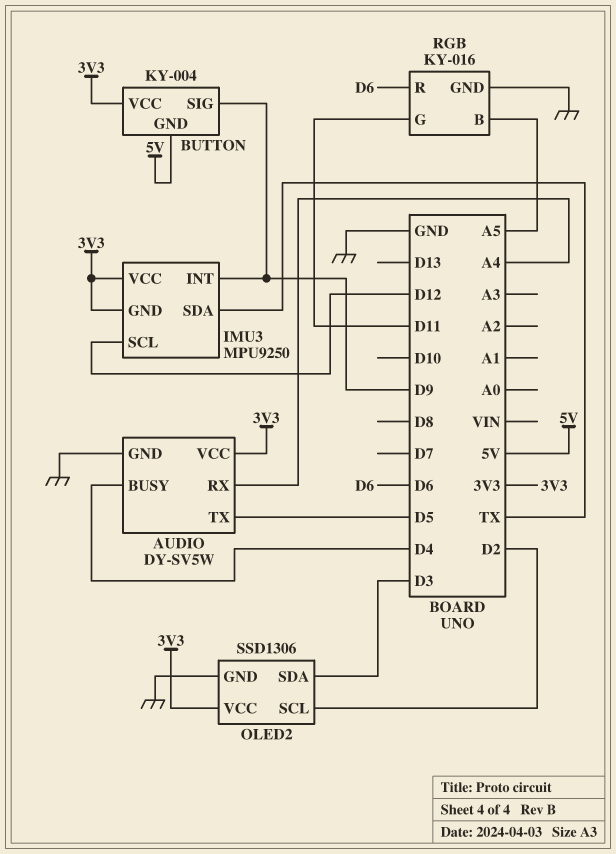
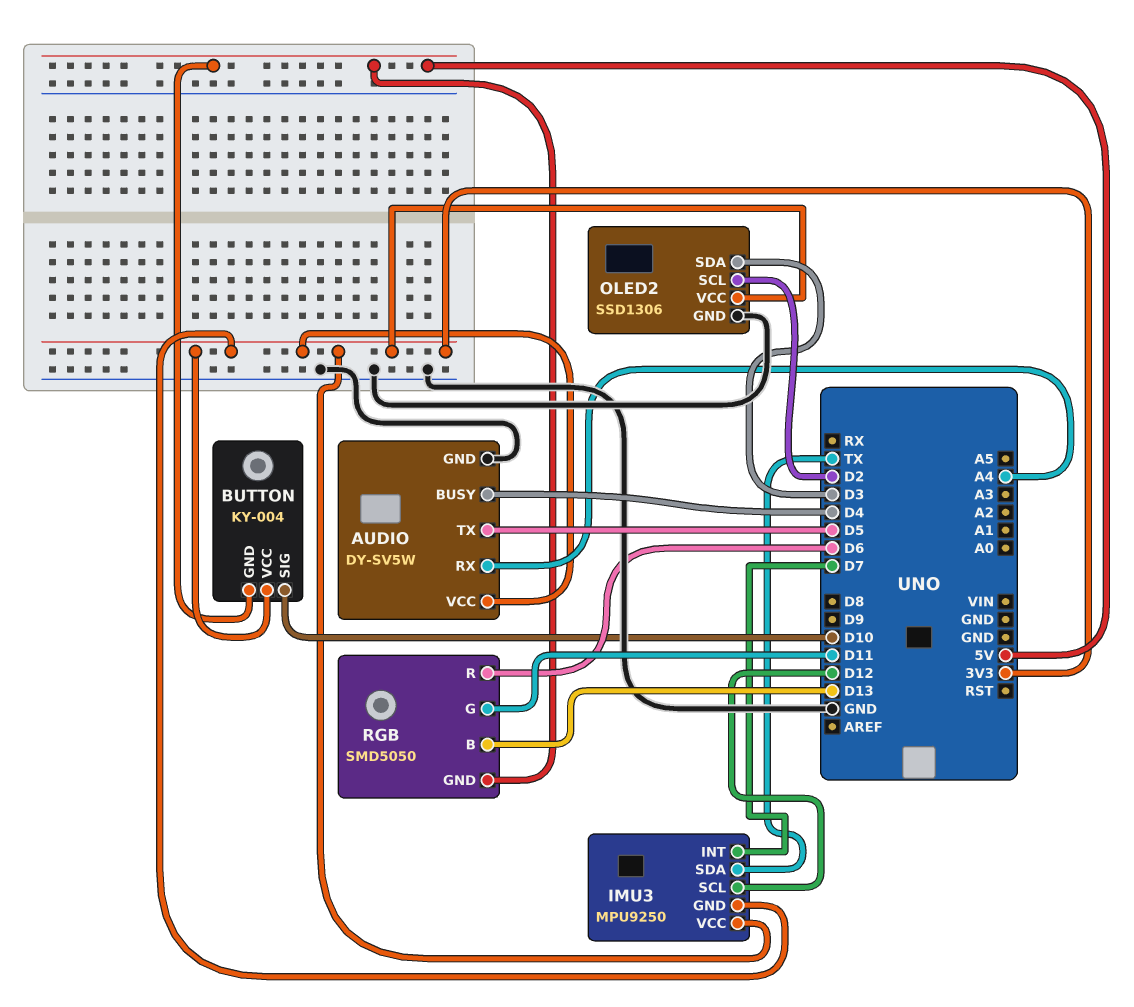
BUTTON pin SIG: D9 -> D10
IMU3 pin INT: D9 -> D7
RGB: KY-016 -> SMD5050
RGB pin B: A5 -> D13
RGB pin GND: GND -> 5V

